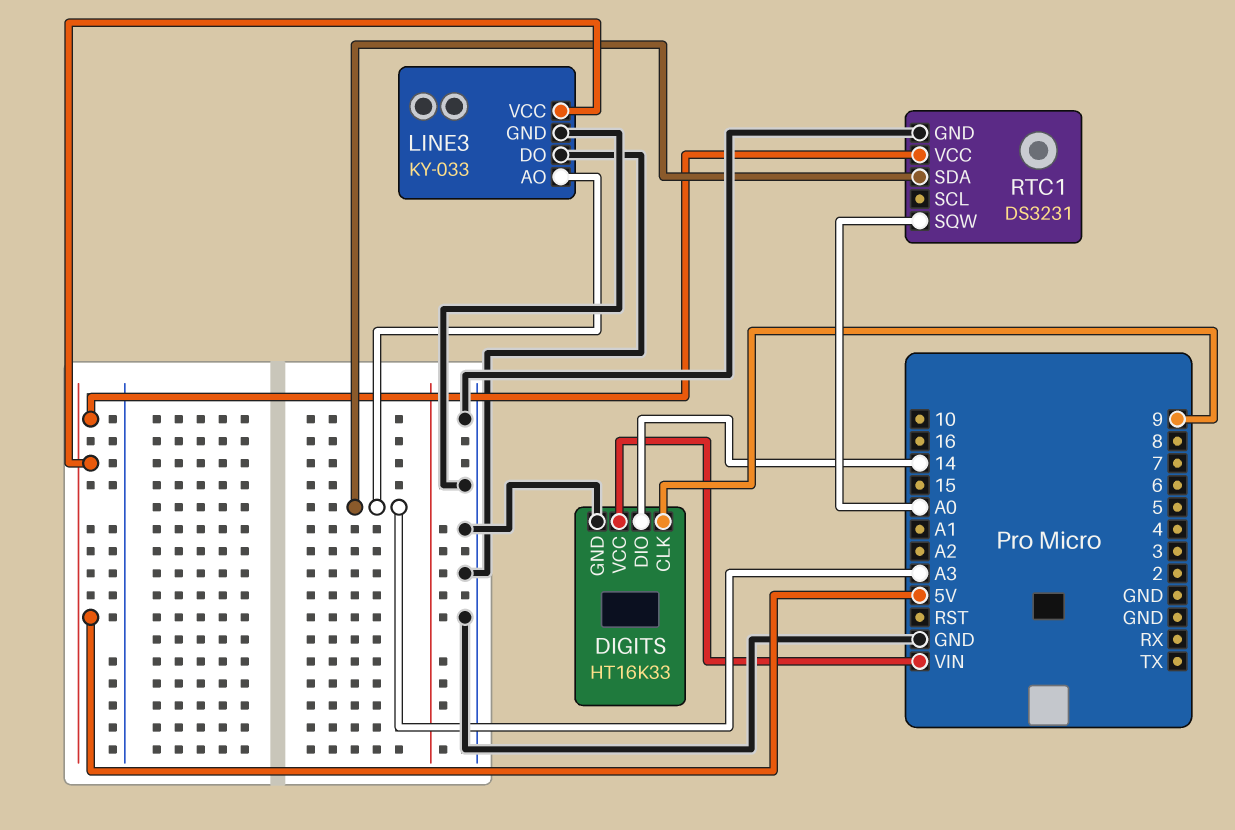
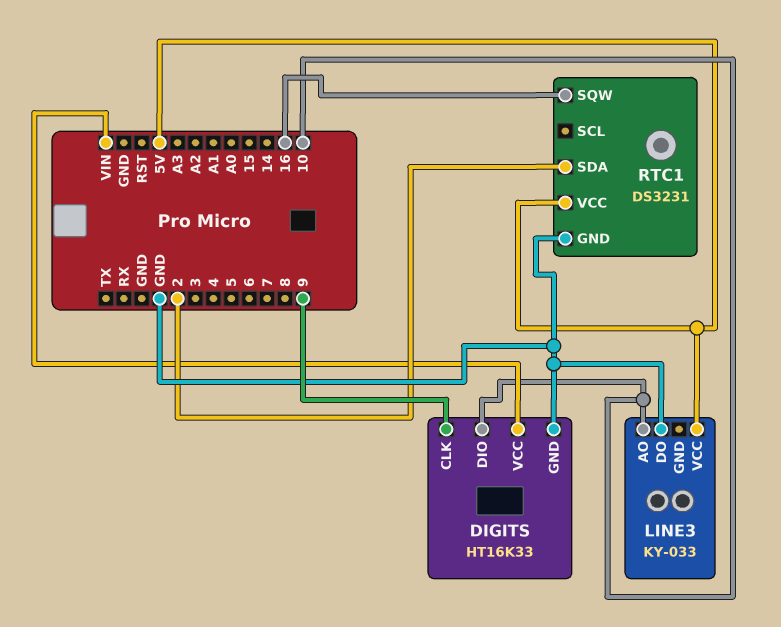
DIGITS pin DIO: 14 -> 10
LINE3 pin AO: A3 -> 10
LINE3 pin GND: GND -> none
RTC1 pin SDA: A3 -> 2
RTC1 pin SQW: A0 -> 16

